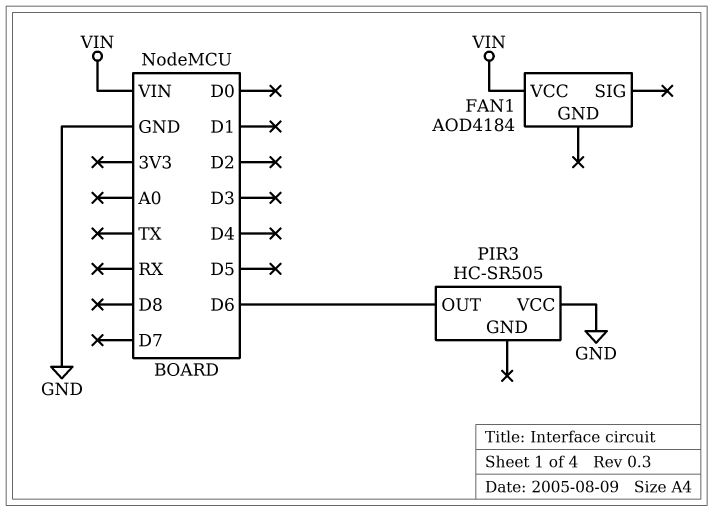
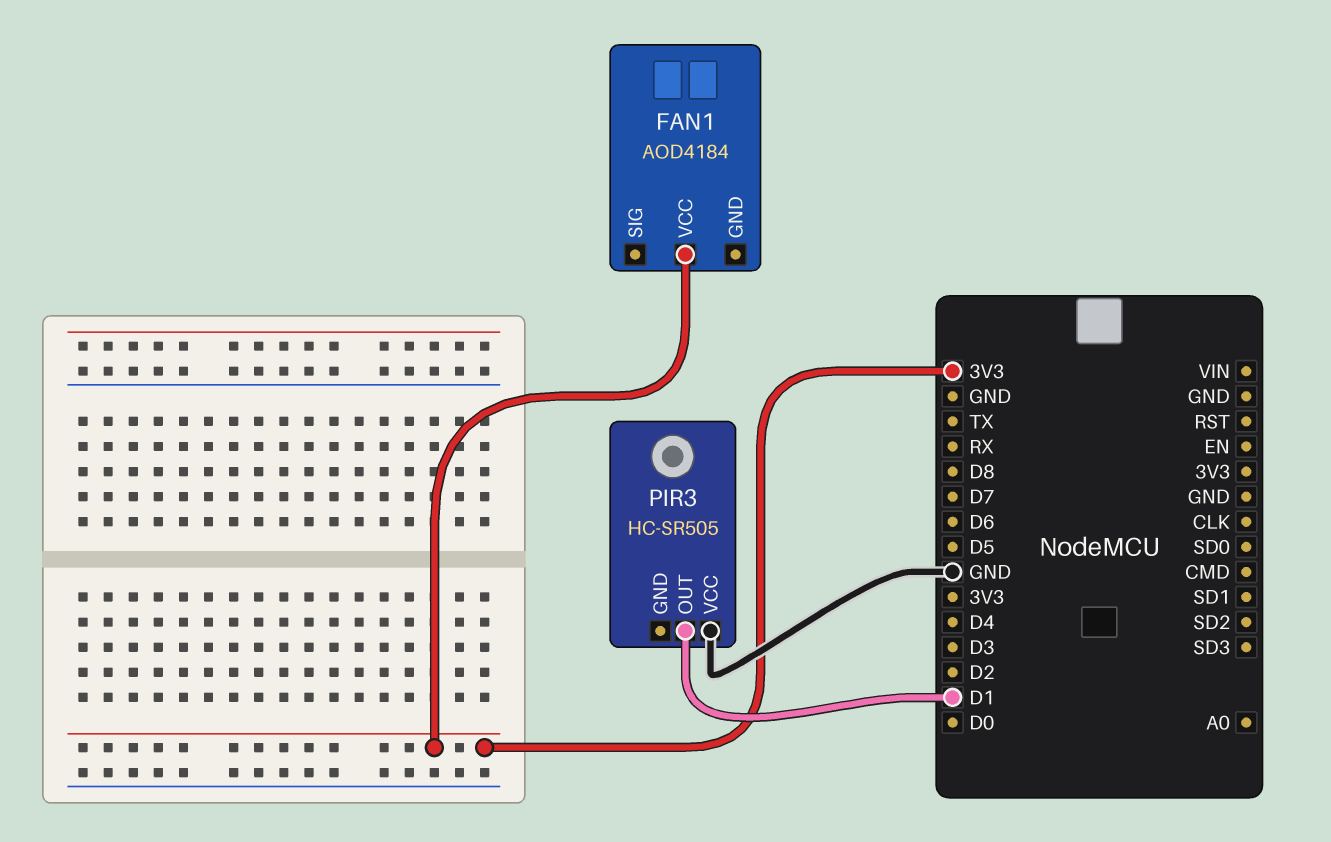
FAN1 pin VCC: VIN -> 3V3
PIR3 pin OUT: D6 -> D1

